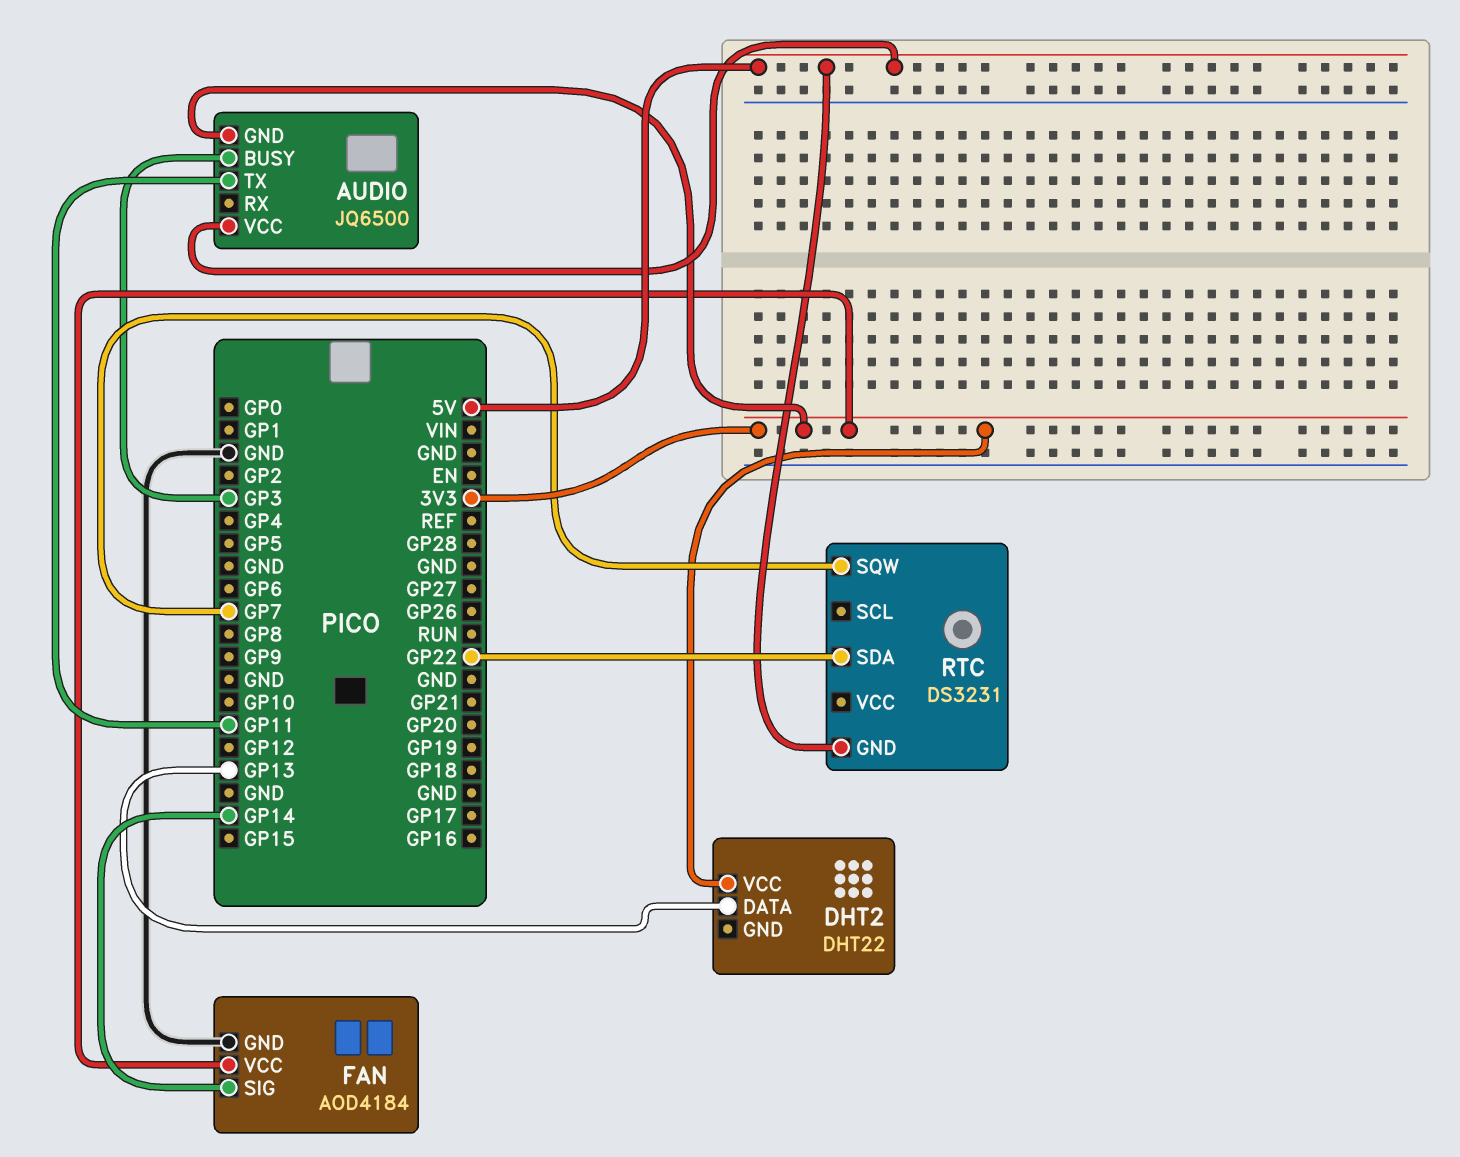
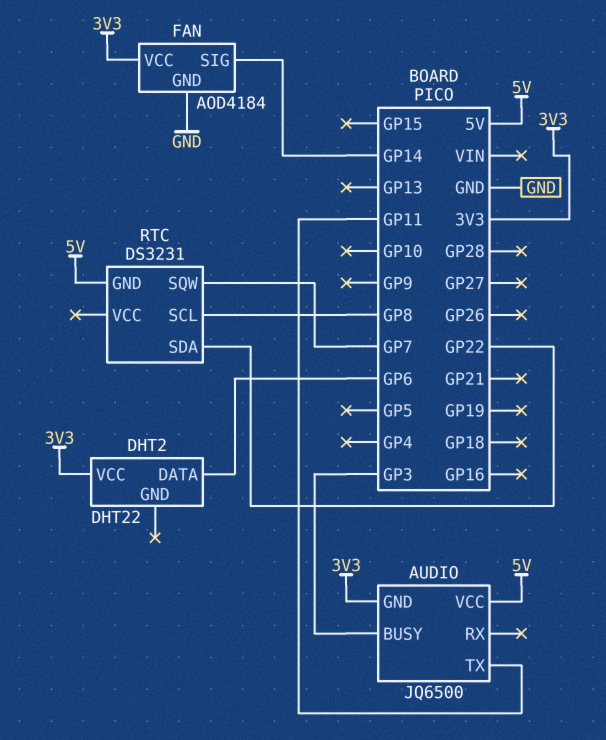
DHT2 pin DATA: GP13 -> GP6
RTC pin SCL: none -> GP8

